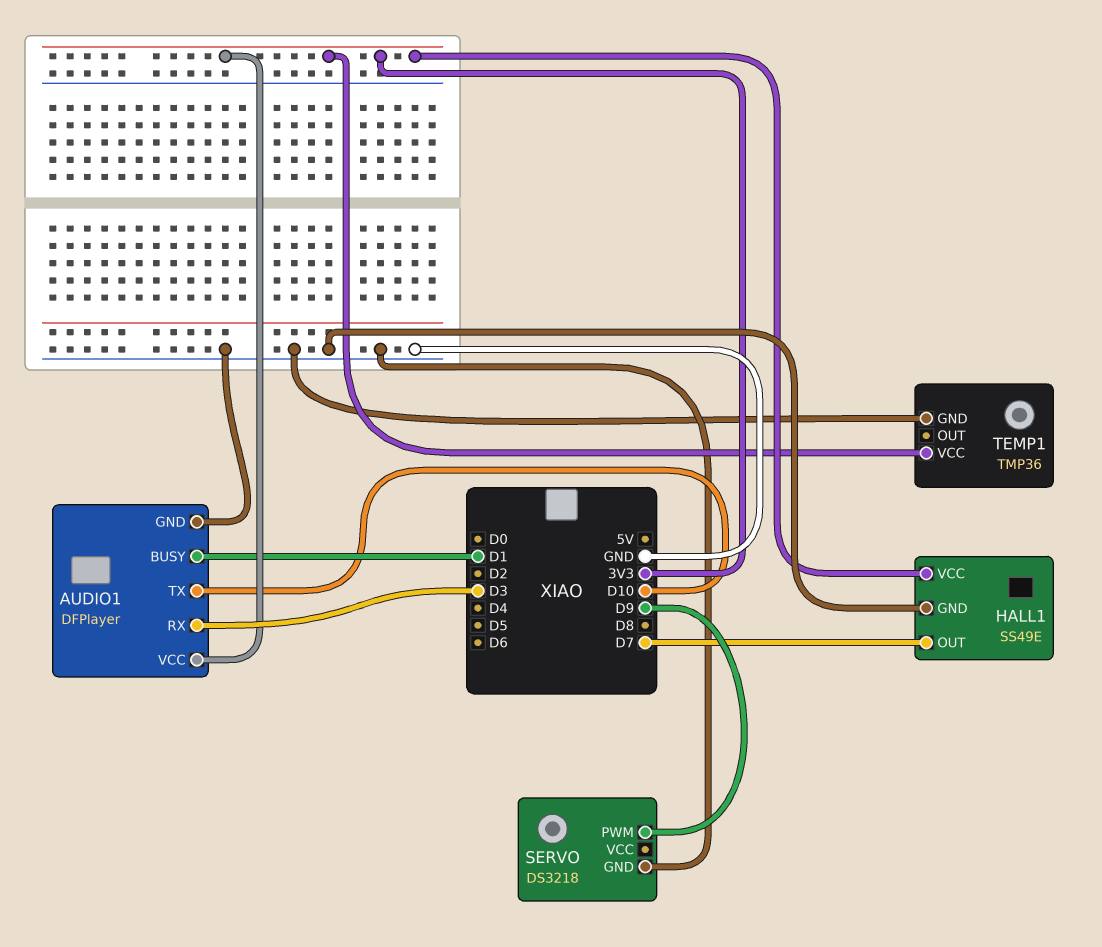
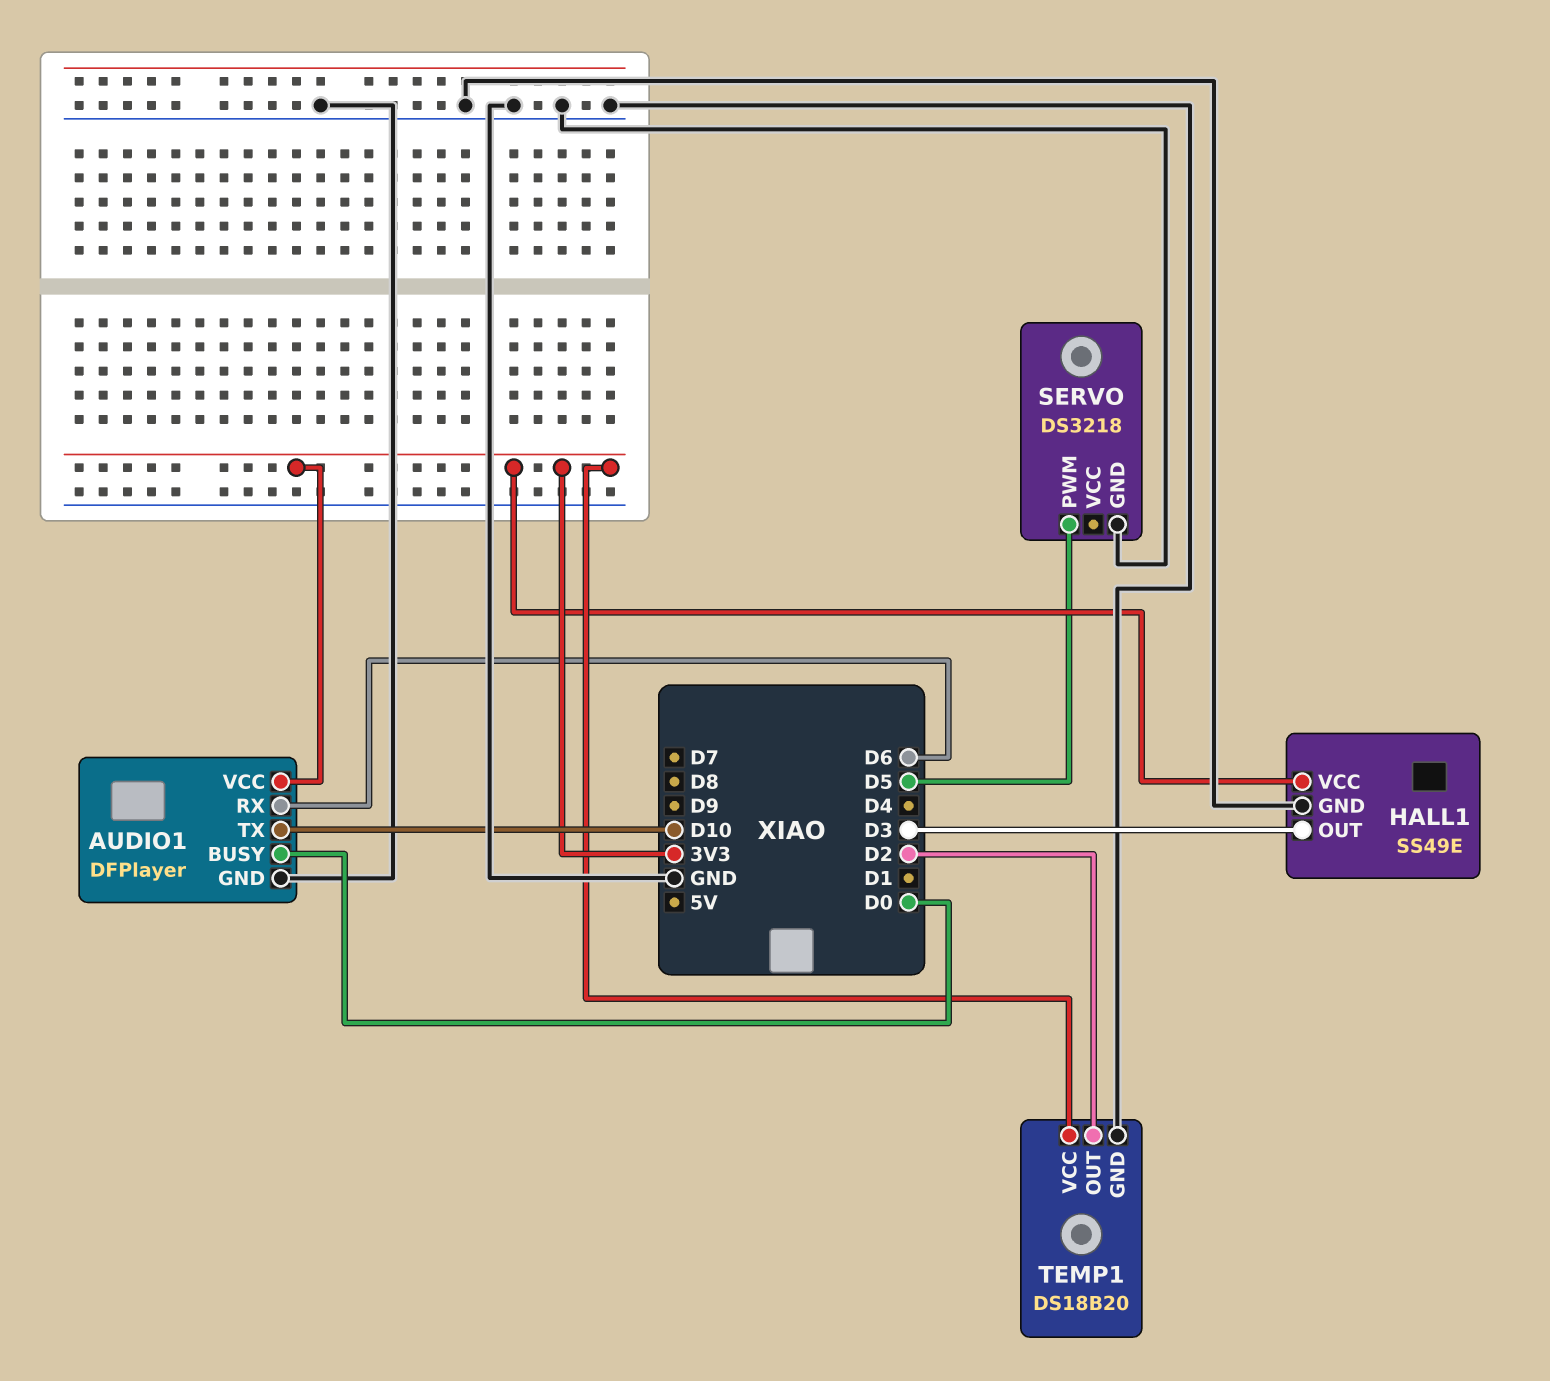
AUDIO1 pin BUSY: D1 -> D0
AUDIO1 pin RX: D3 -> D6
HALL1 pin OUT: D7 -> D3
SERVO pin PWM: D9 -> D5
TEMP1: TMP36 -> DS18B20
TEMP1 pin OUT: none -> D2

